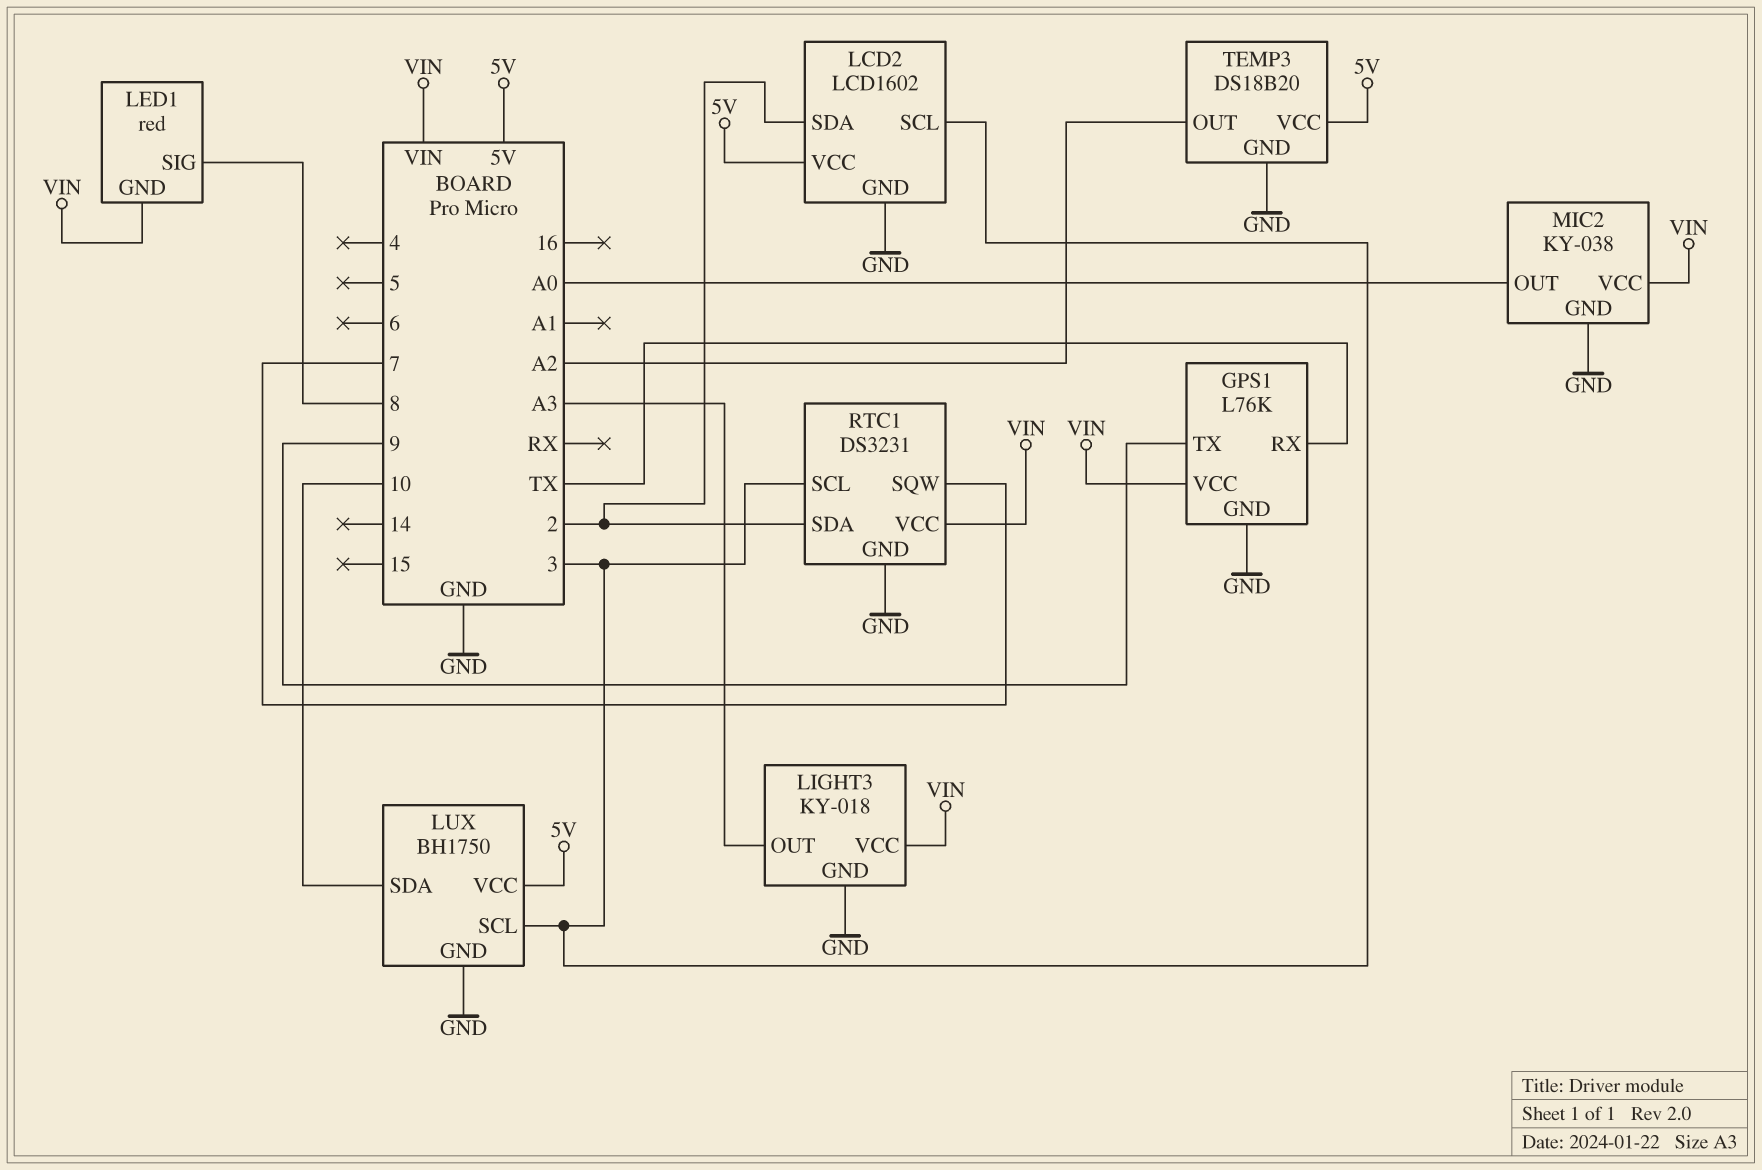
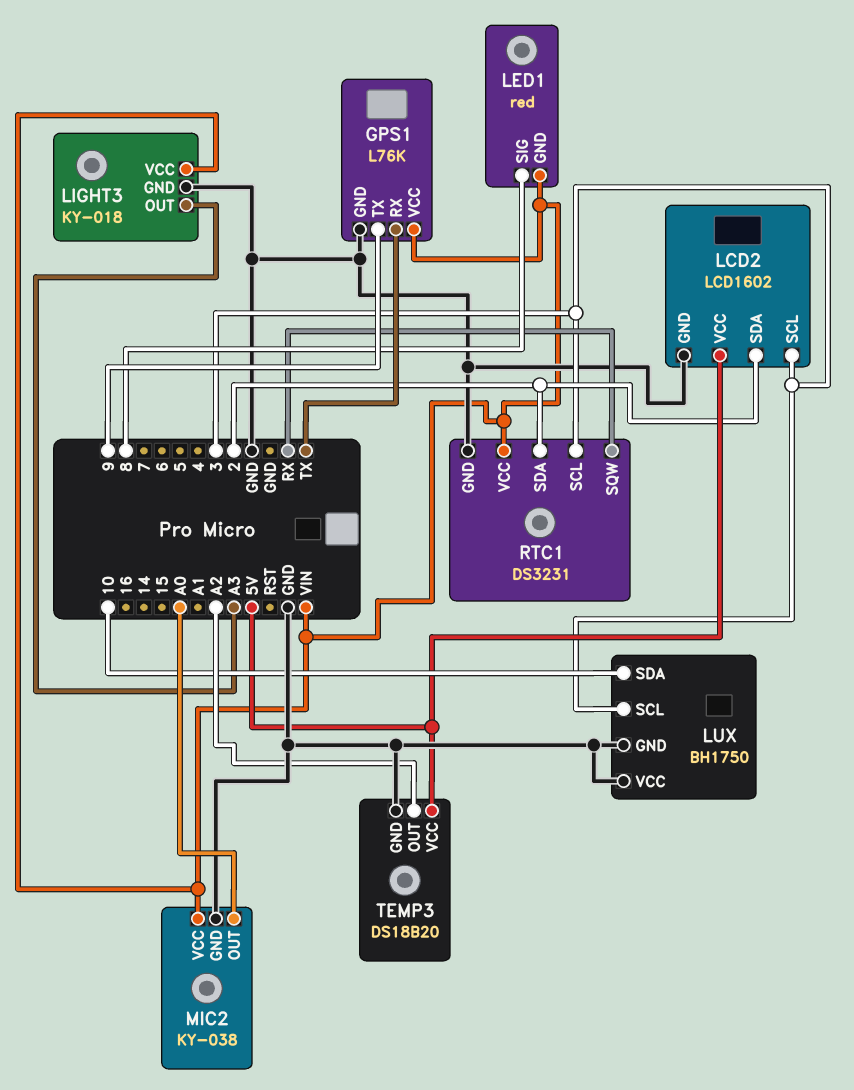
LUX pin VCC: 5V -> GND
RTC1 pin SQW: 7 -> RX

